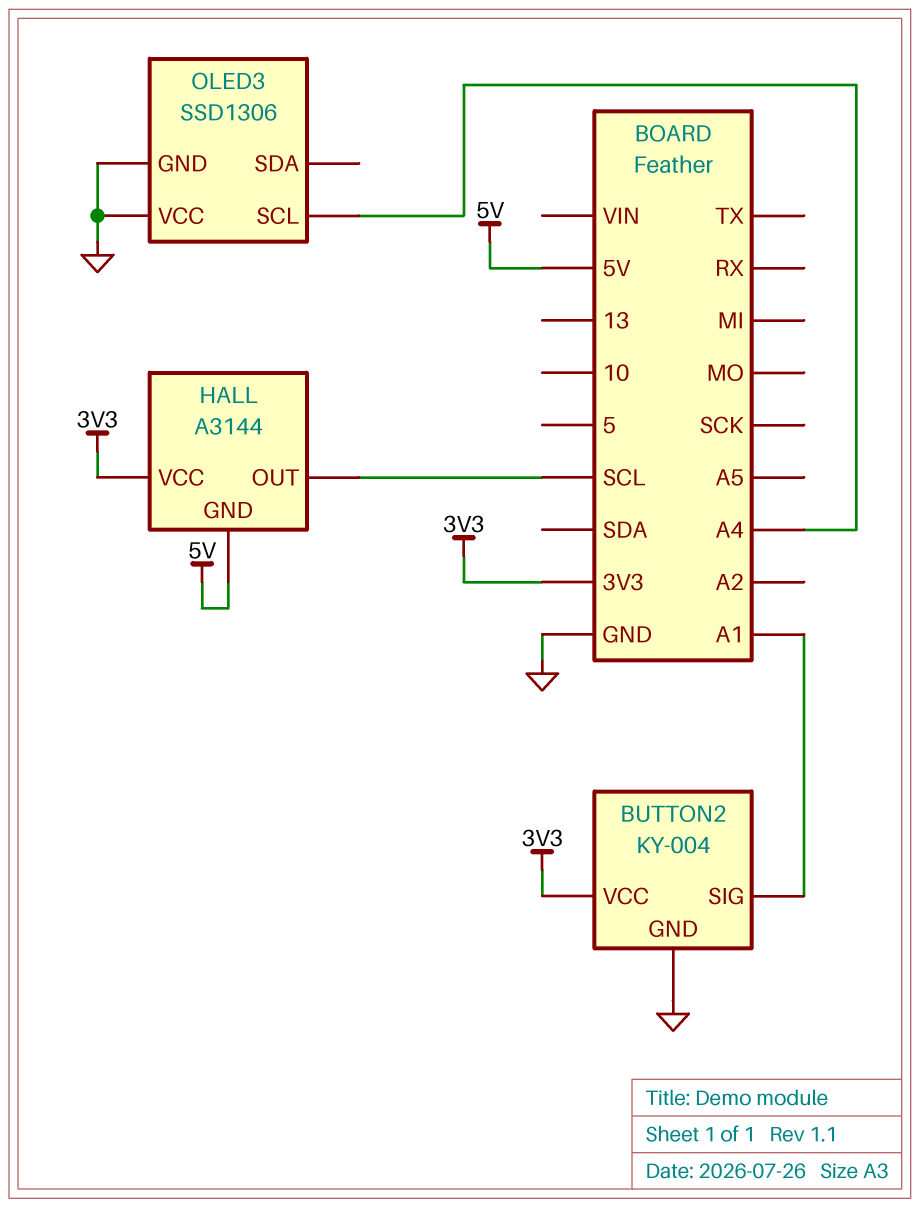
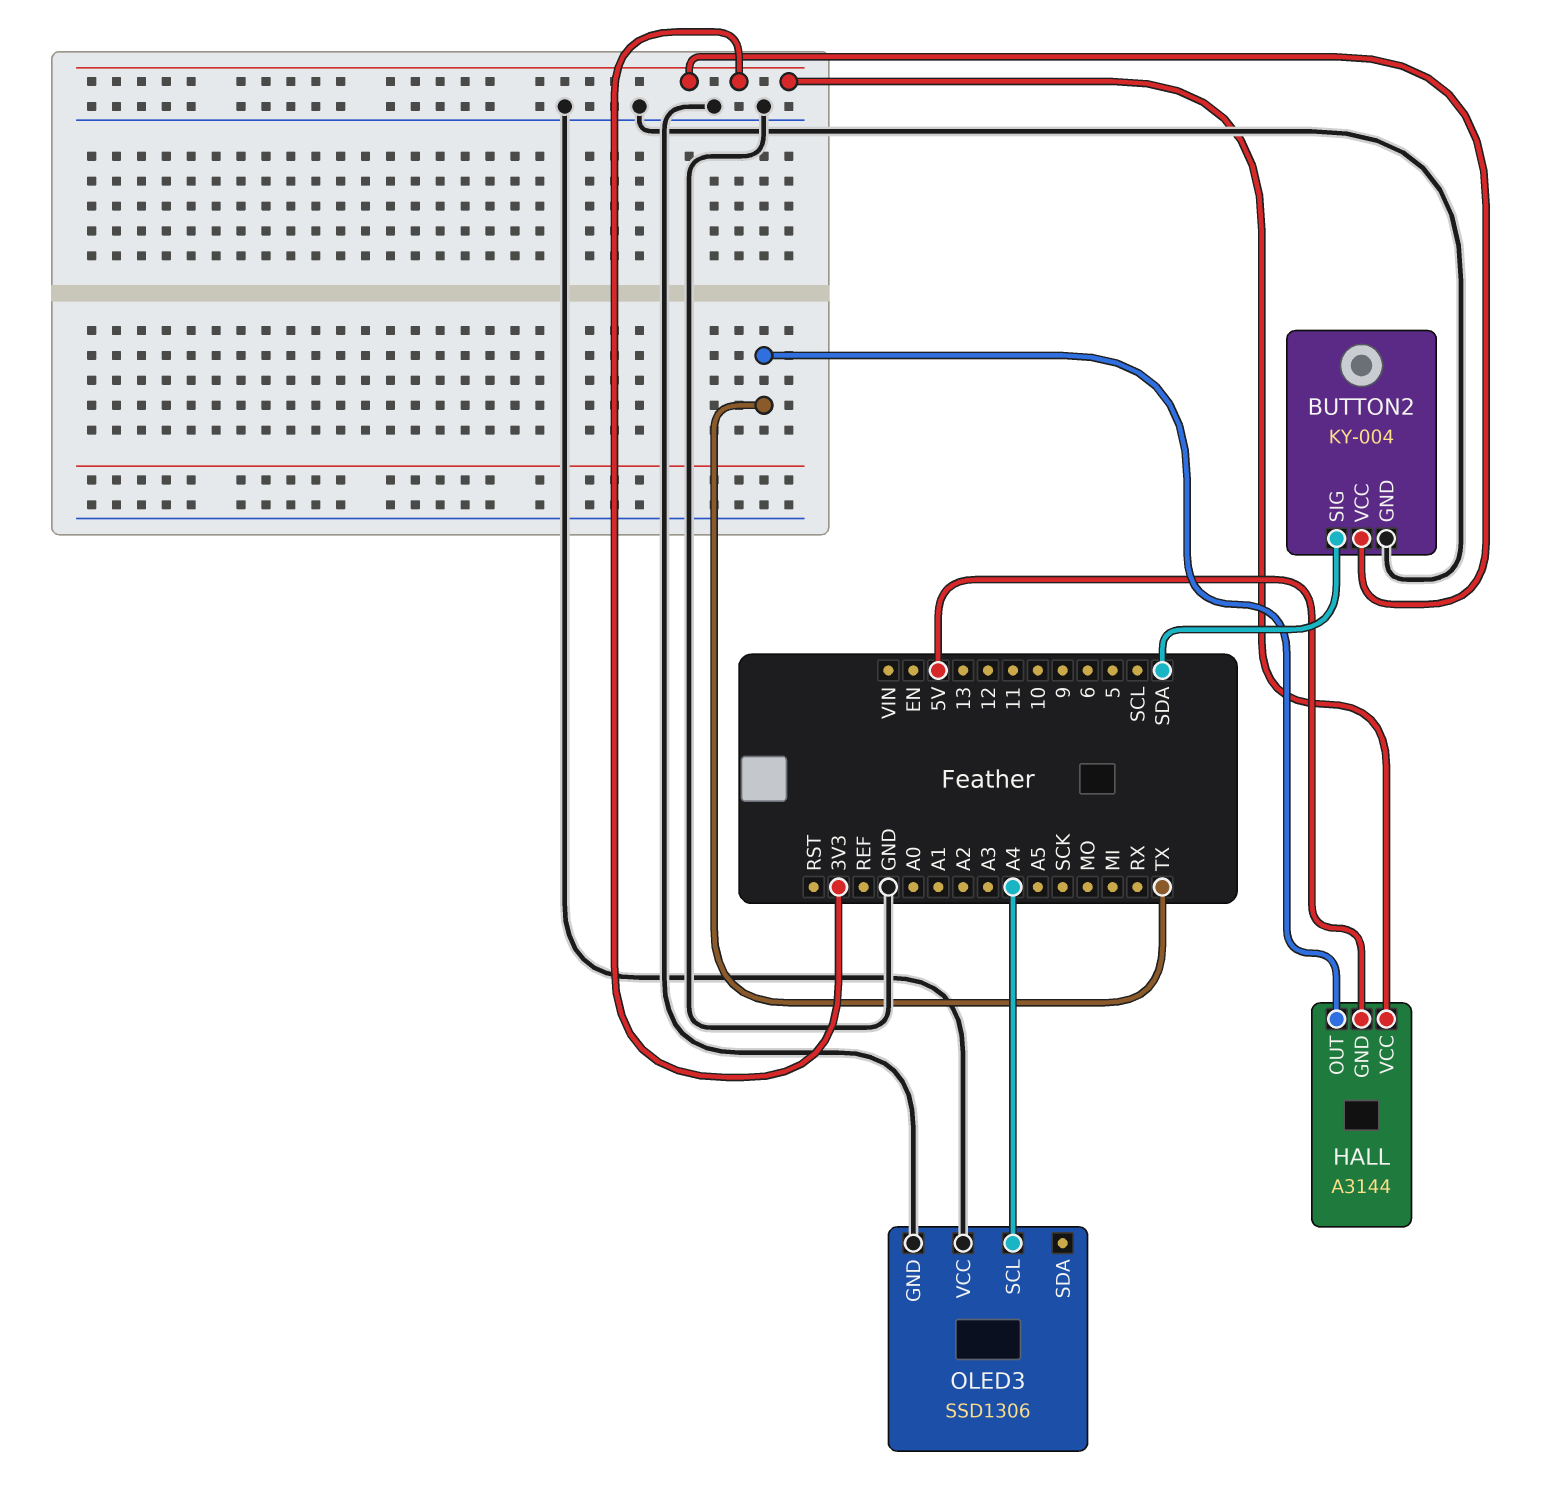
BUTTON2 pin SIG: A1 -> SDA
HALL pin OUT: SCL -> TX

